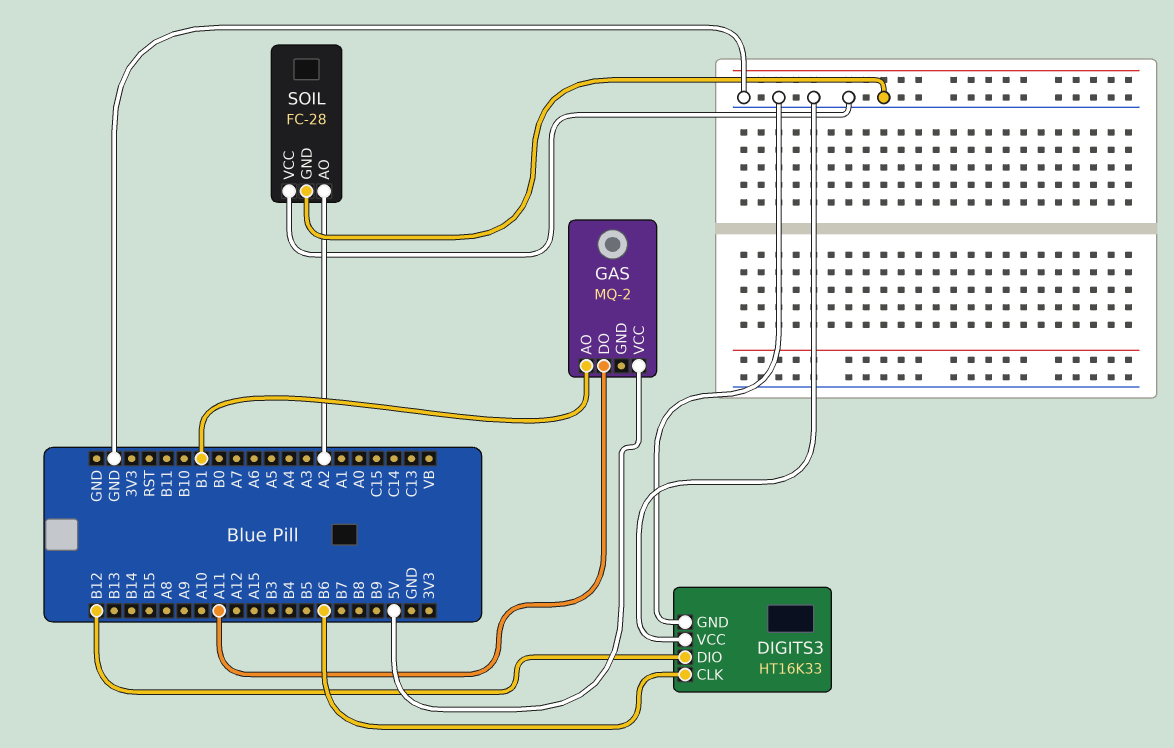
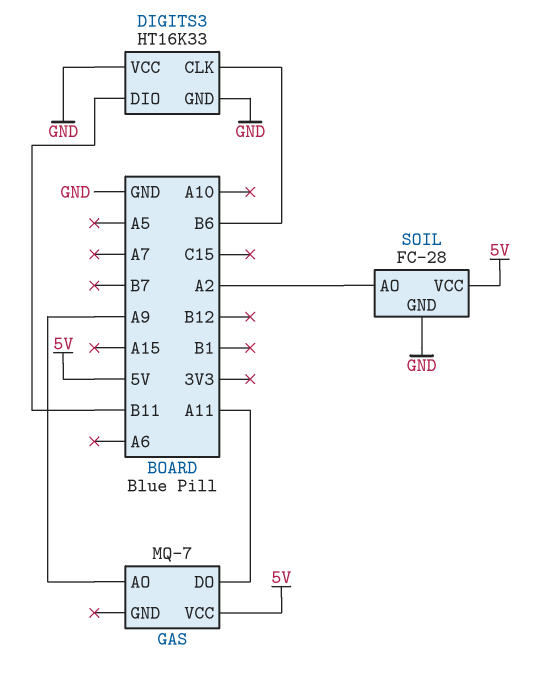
DIGITS3 pin DIO: B12 -> B11
GAS: MQ-2 -> MQ-7
GAS pin AO: B1 -> A9
SOIL pin VCC: GND -> 5V

